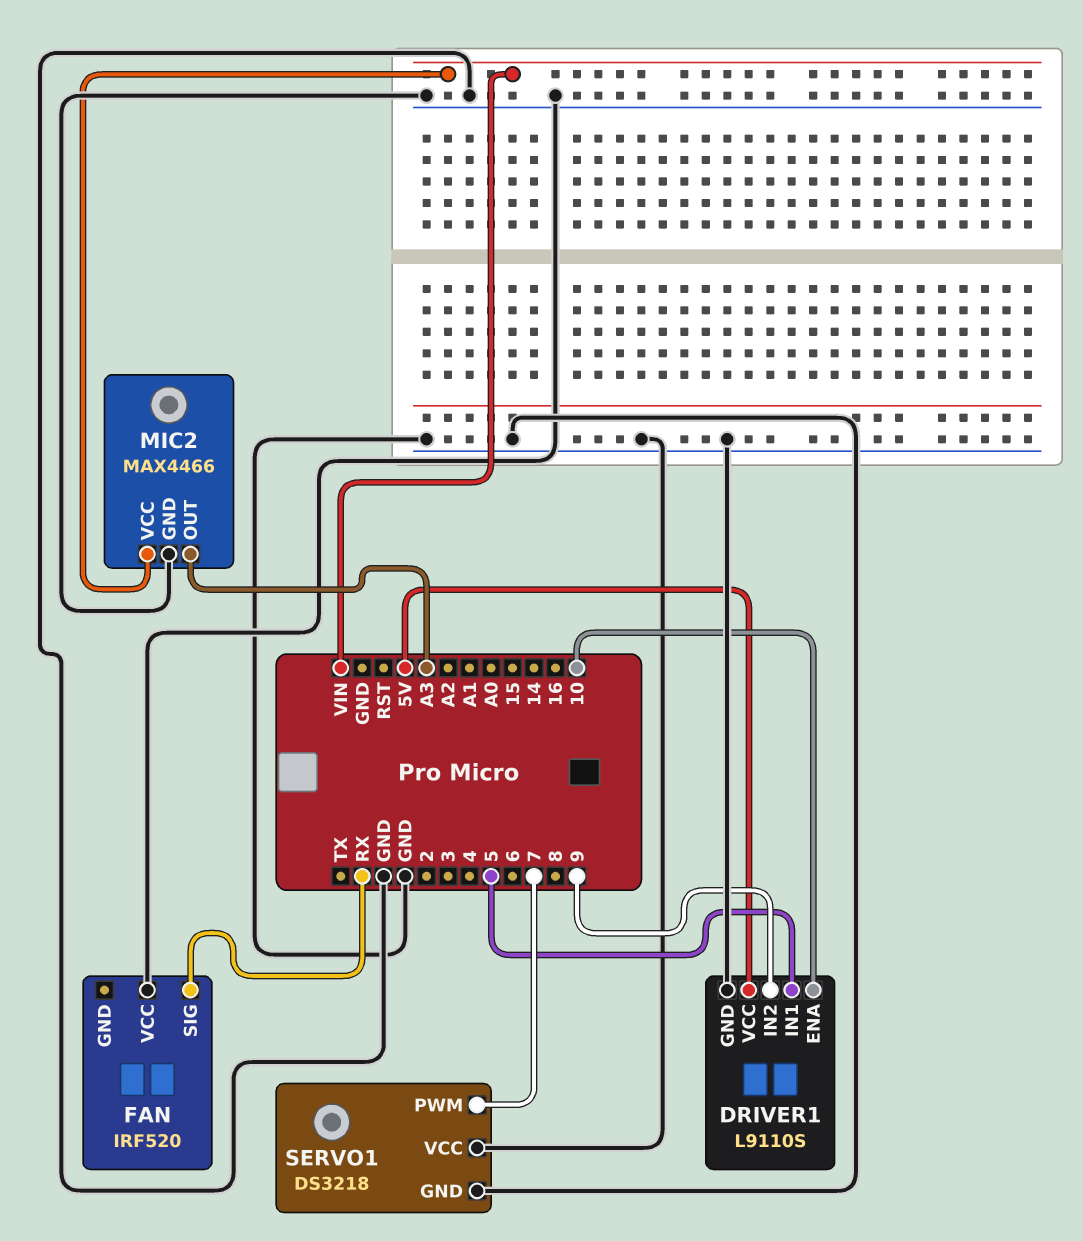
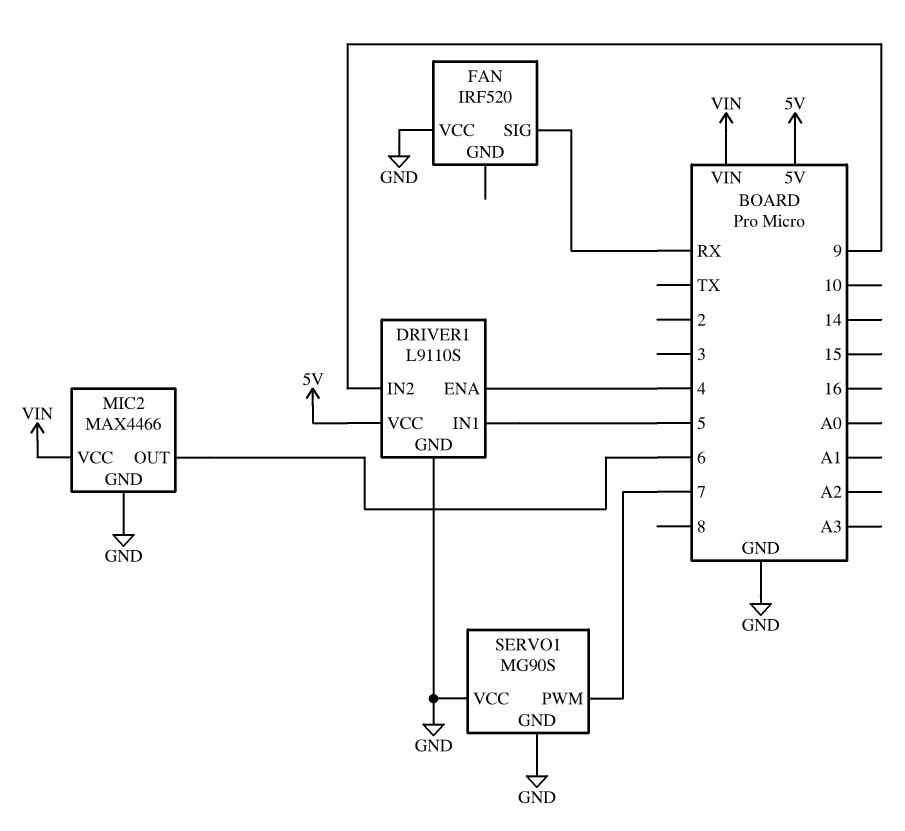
DRIVER1 pin ENA: 10 -> 4
MIC2 pin OUT: A3 -> 6
SERVO1: DS3218 -> MG90S

